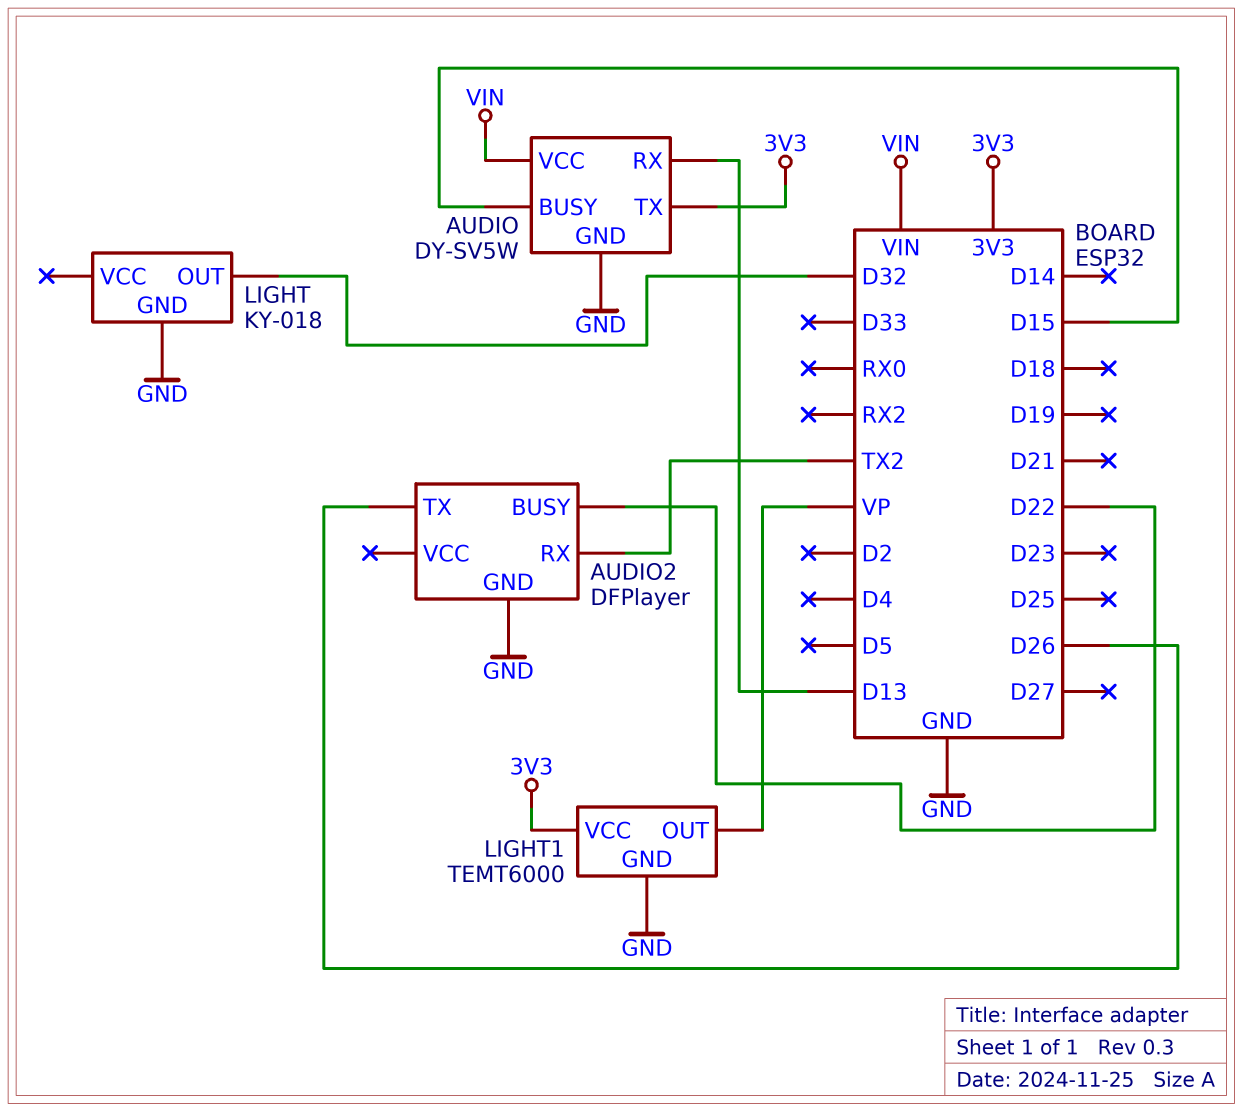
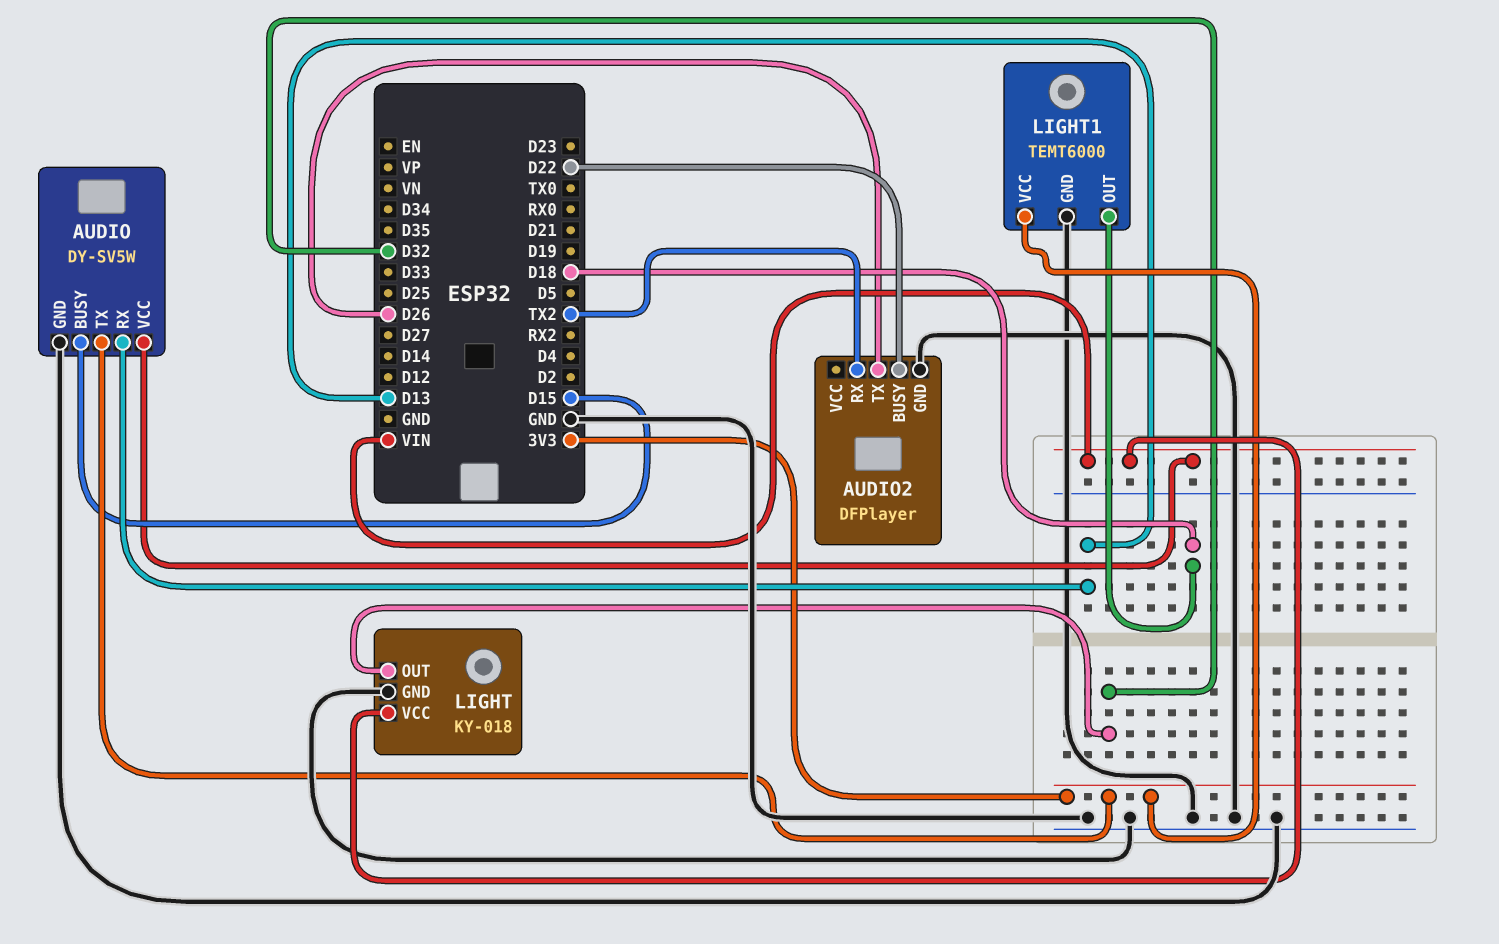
LIGHT pin VCC: none -> VIN
LIGHT1 pin OUT: VP -> D18

